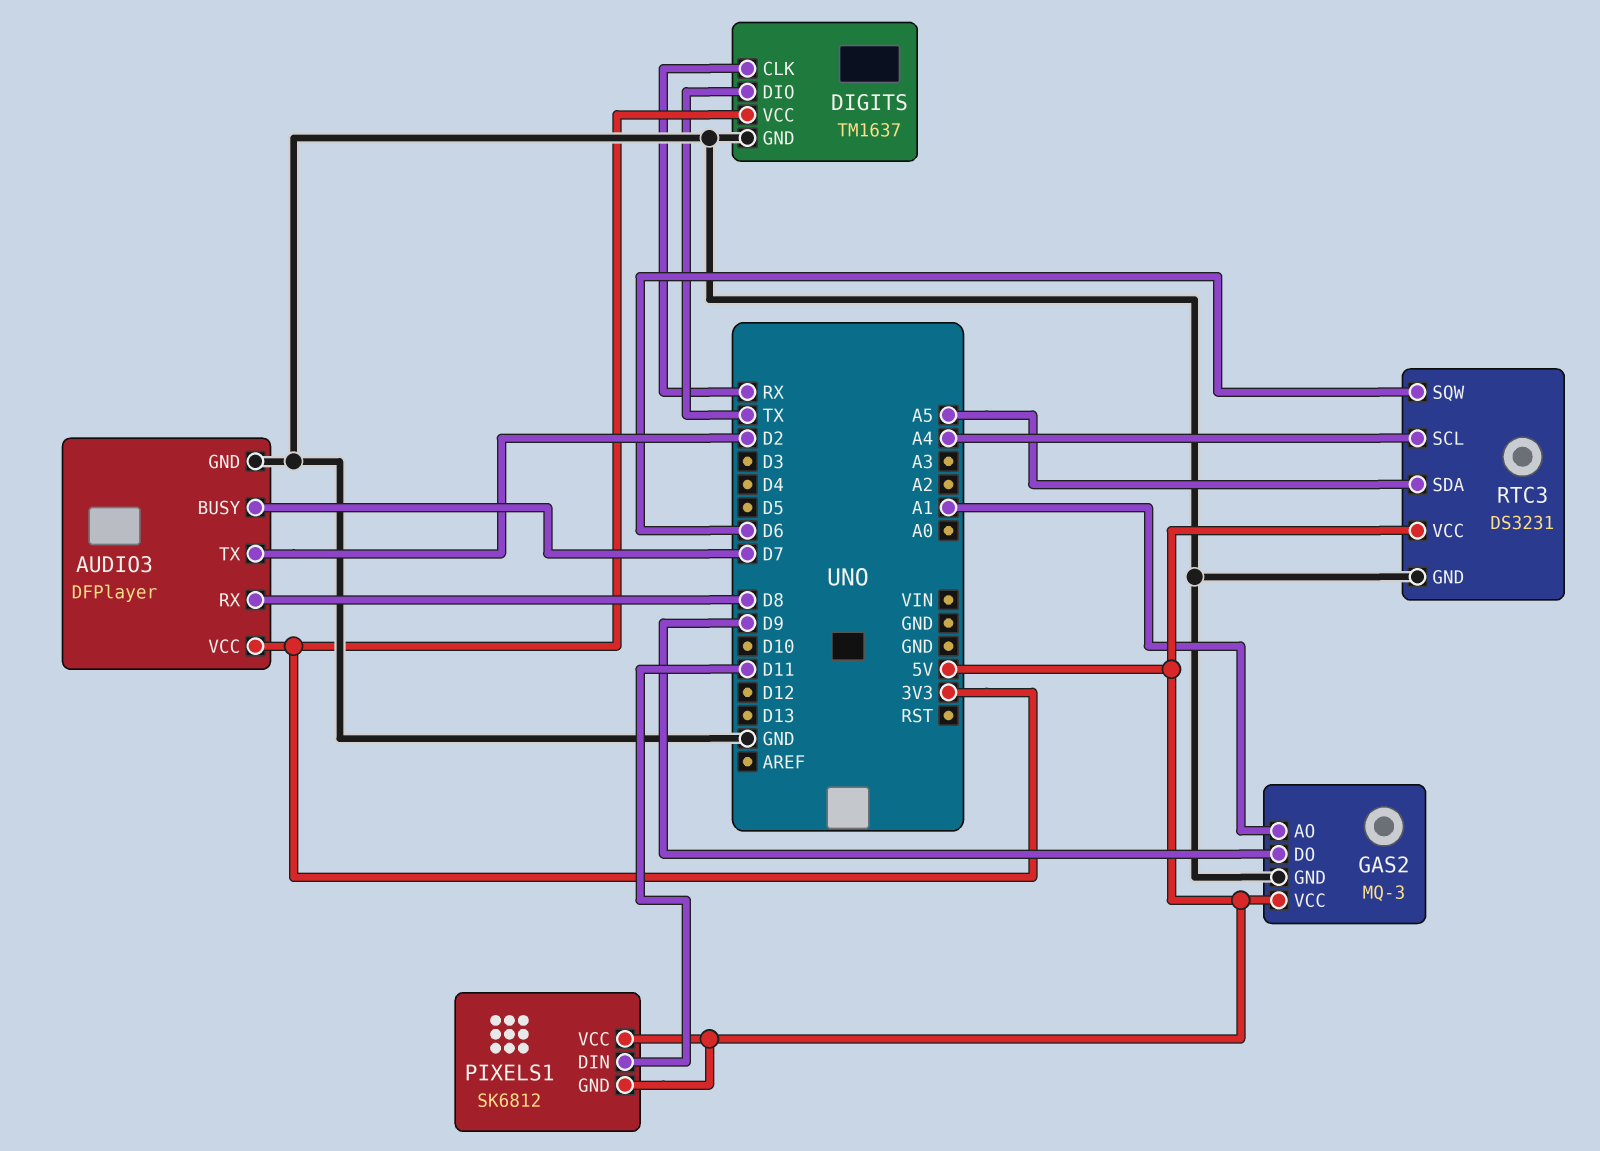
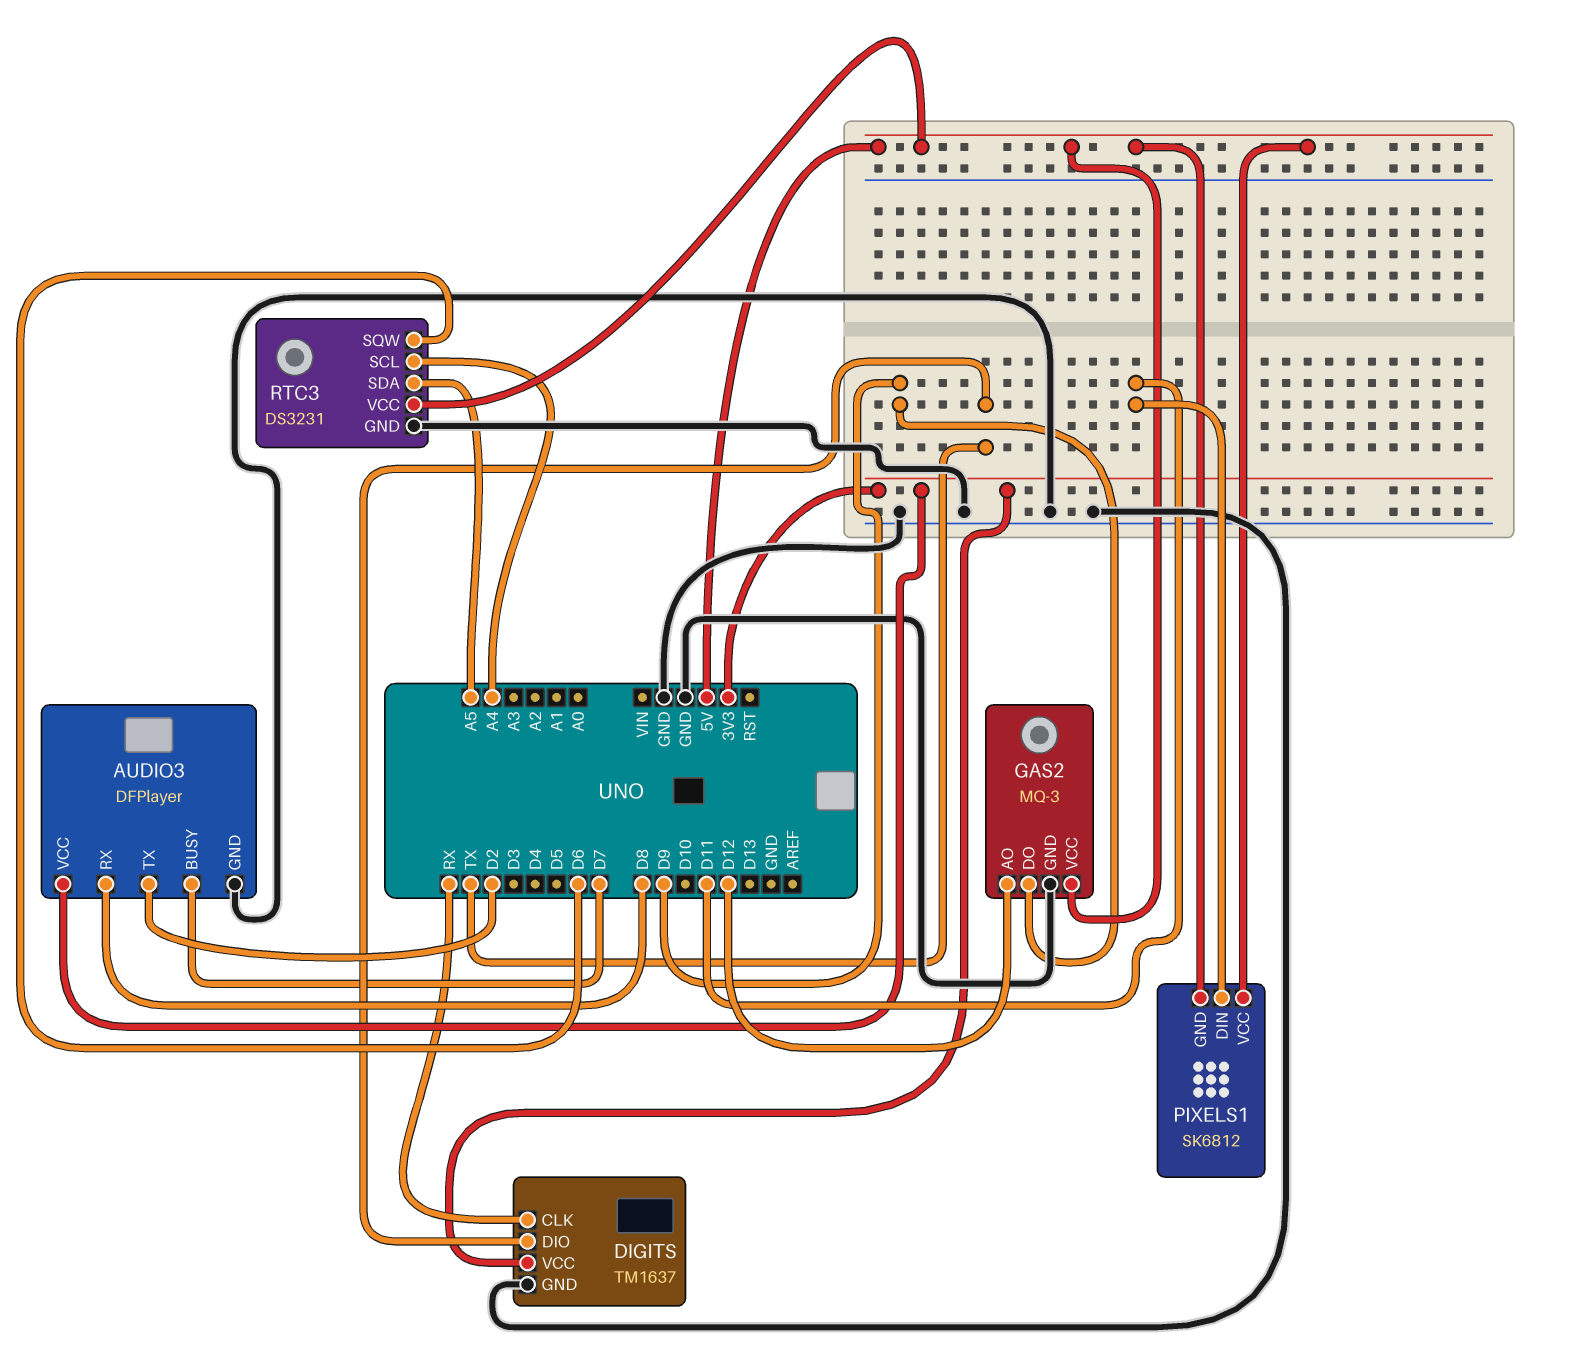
GAS2 pin AO: A1 -> D12

